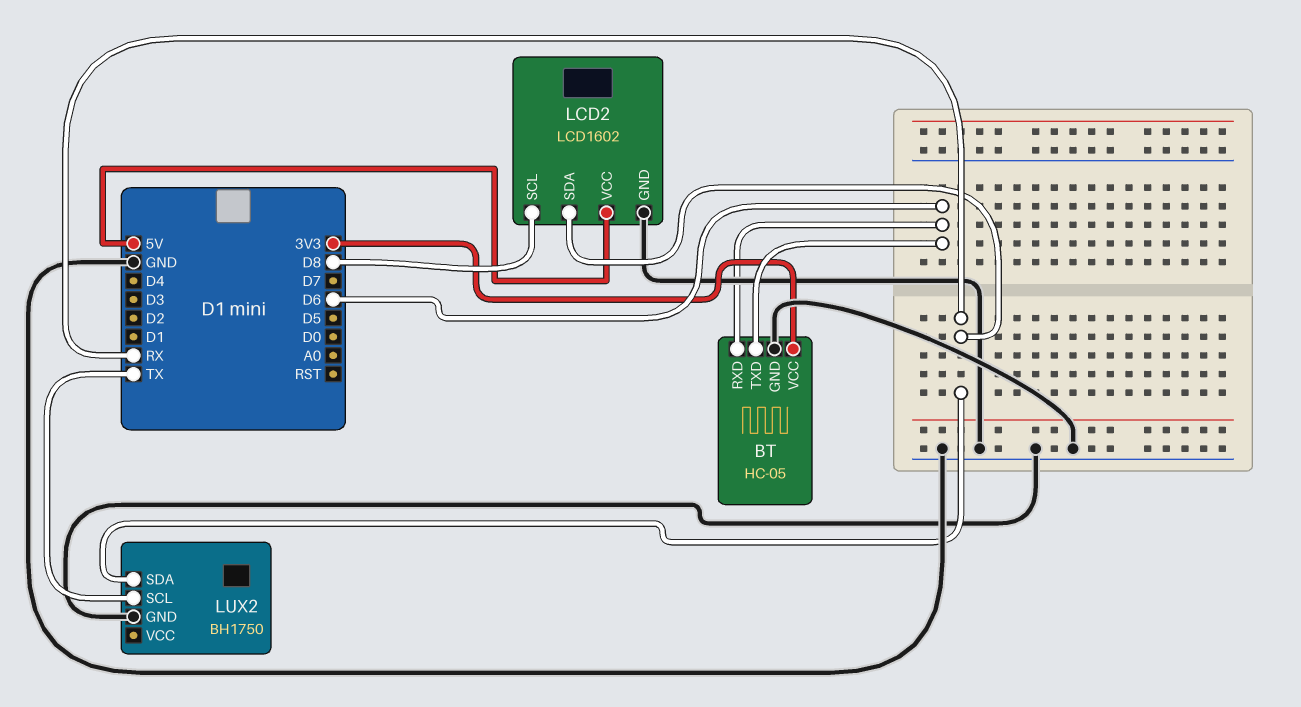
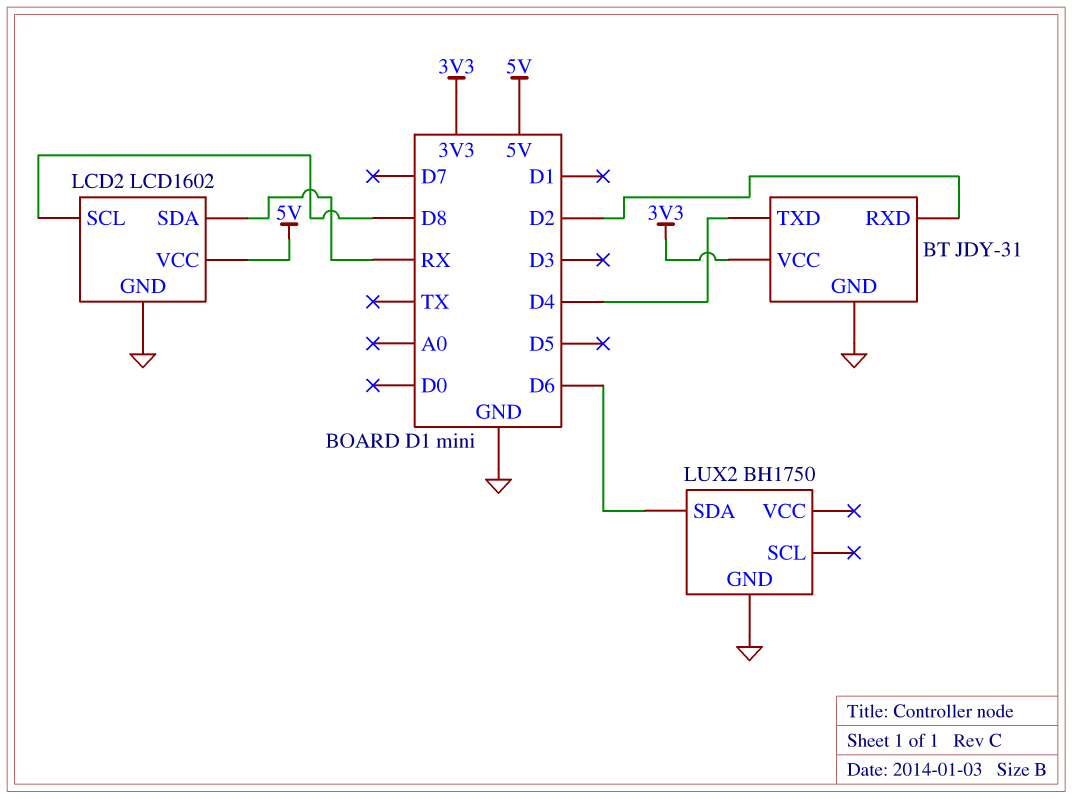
BT: HC-05 -> JDY-31
BT pin RXD: D6 -> D2
BT pin TXD: D6 -> D4
LUX2 pin SCL: TX -> none
LUX2 pin SDA: RX -> D6

